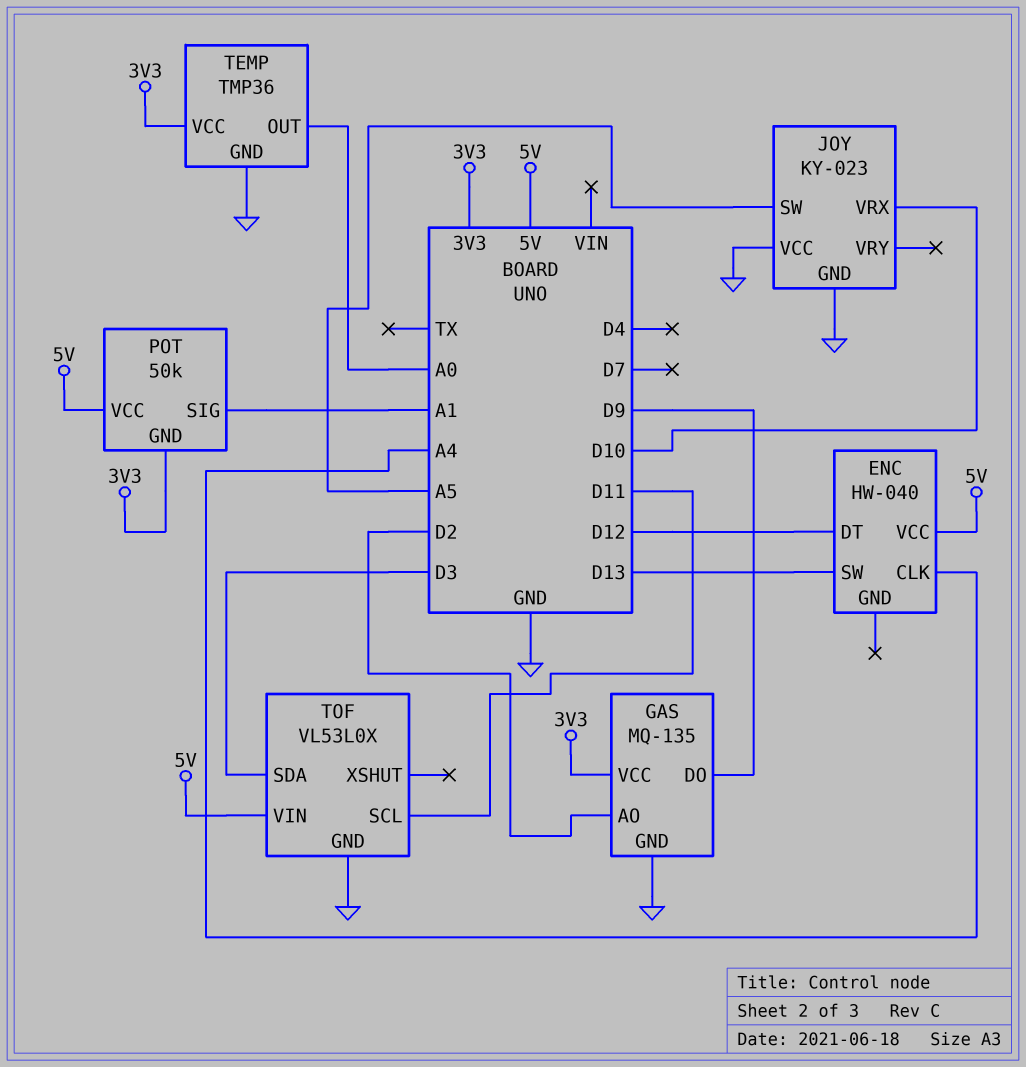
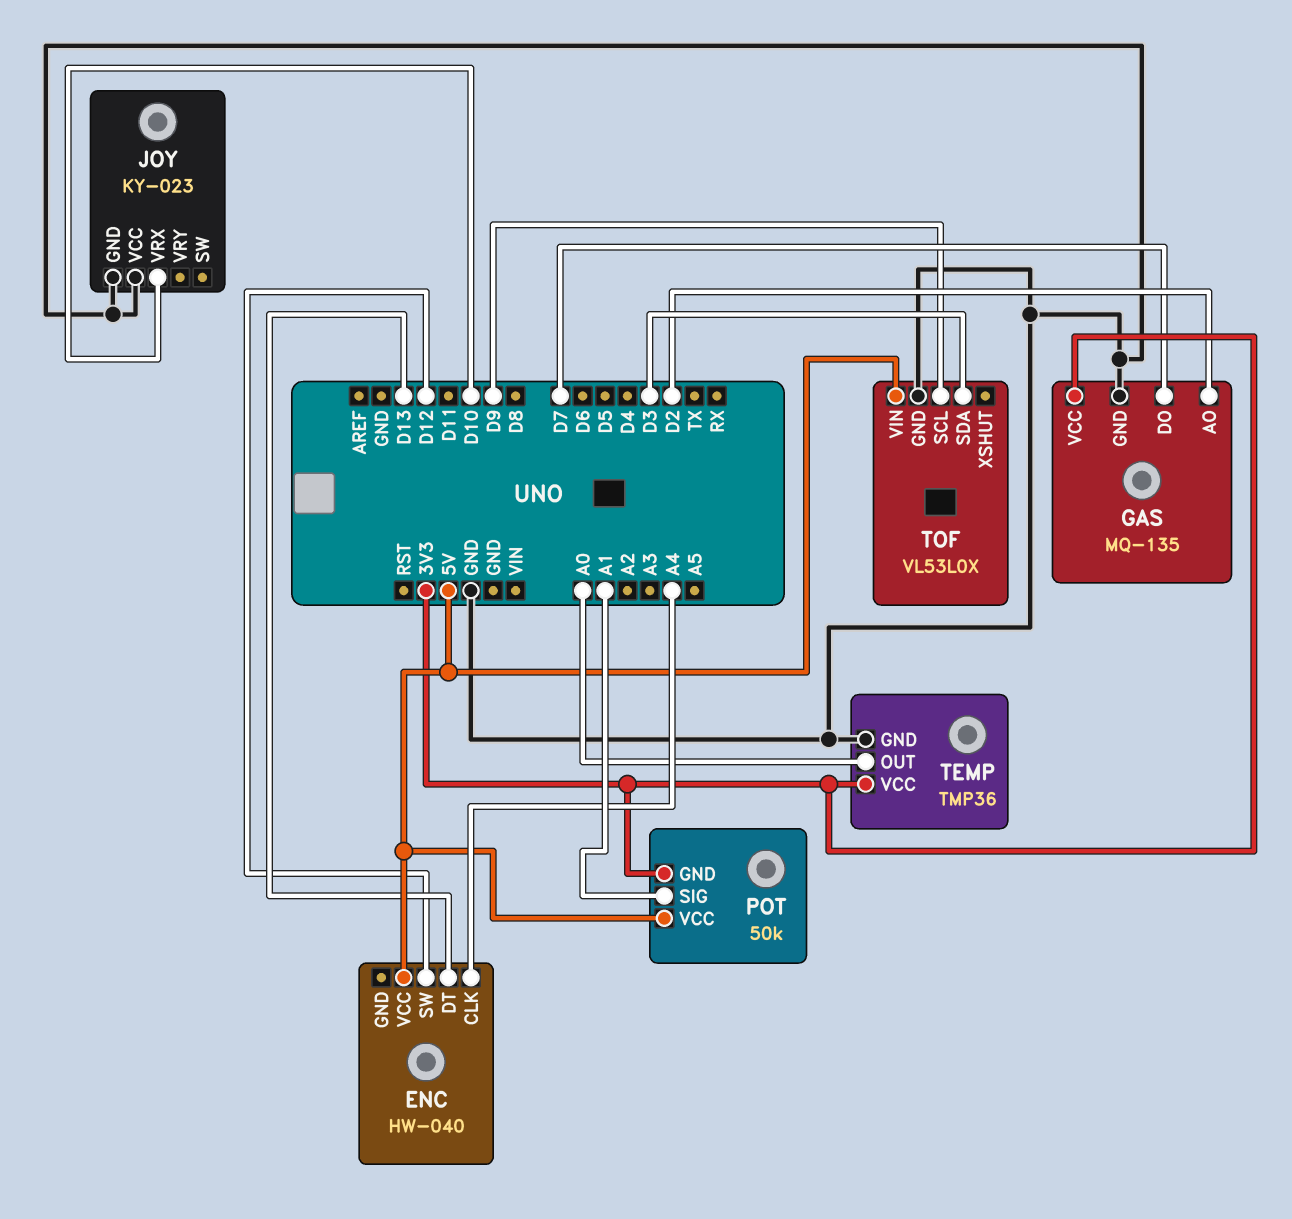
ENC pin DT: D12 -> D13
ENC pin SW: D13 -> D12
GAS pin DO: D9 -> D7
JOY pin SW: A5 -> none
TOF pin SCL: D11 -> D9

